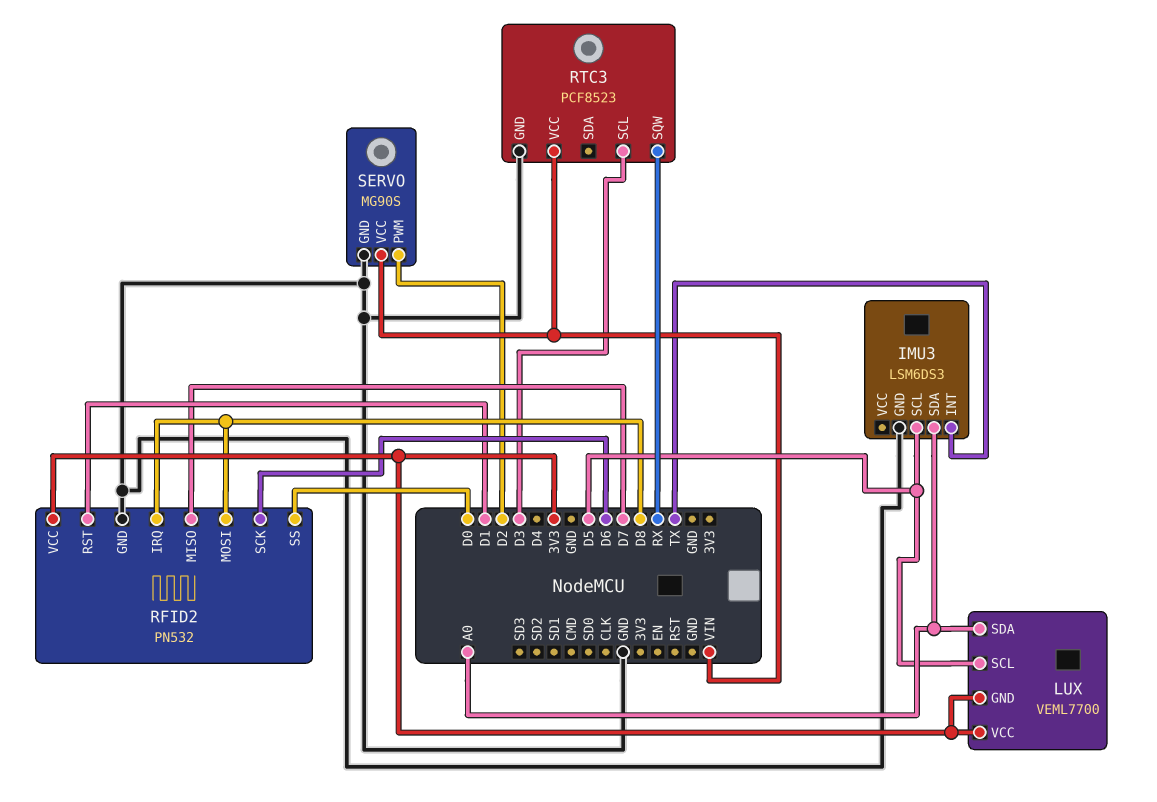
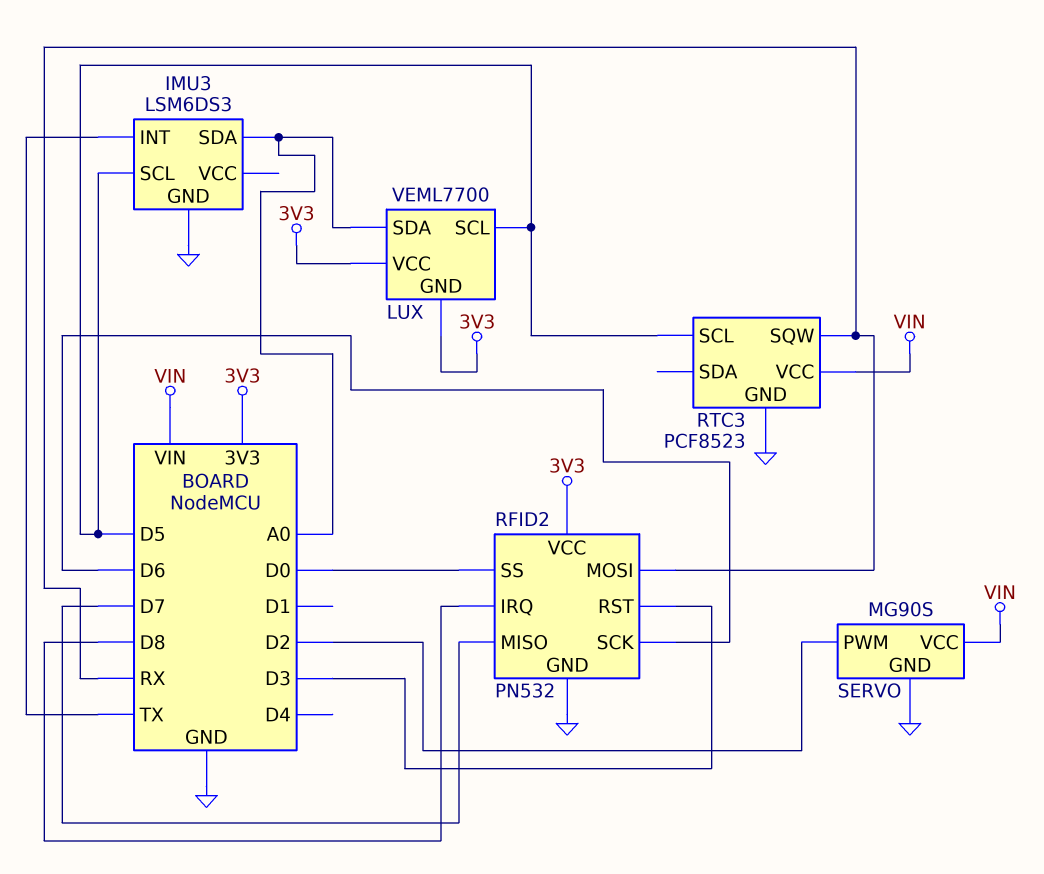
RFID2 pin MOSI: D8 -> RX
RFID2 pin RST: D1 -> D3
RTC3 pin SCL: D3 -> D5

